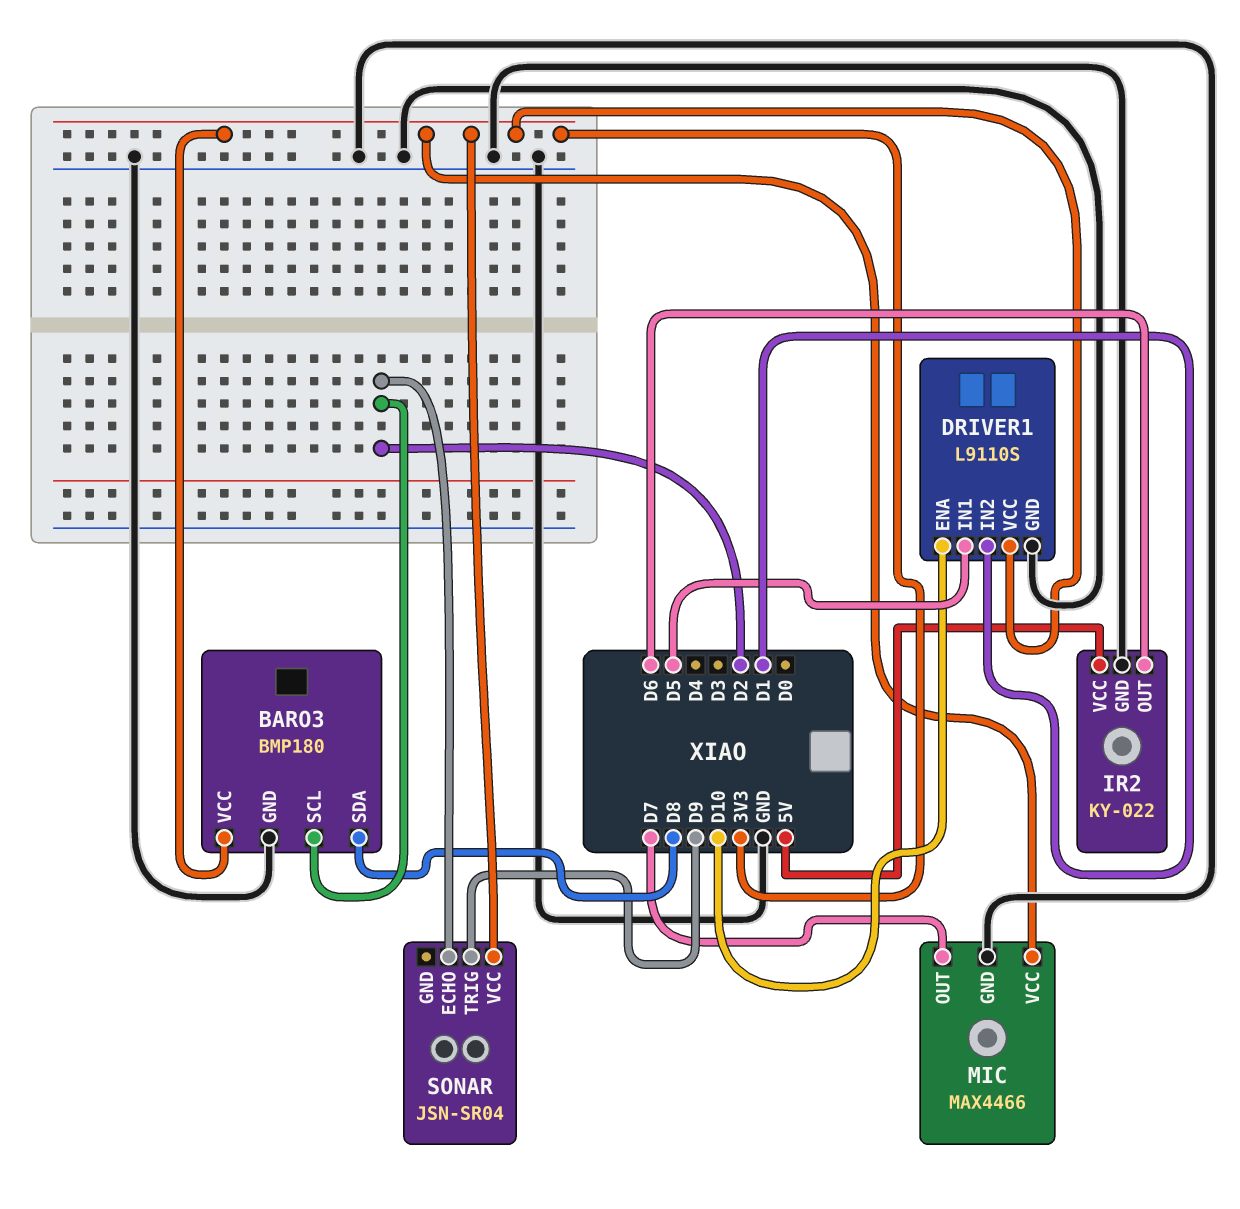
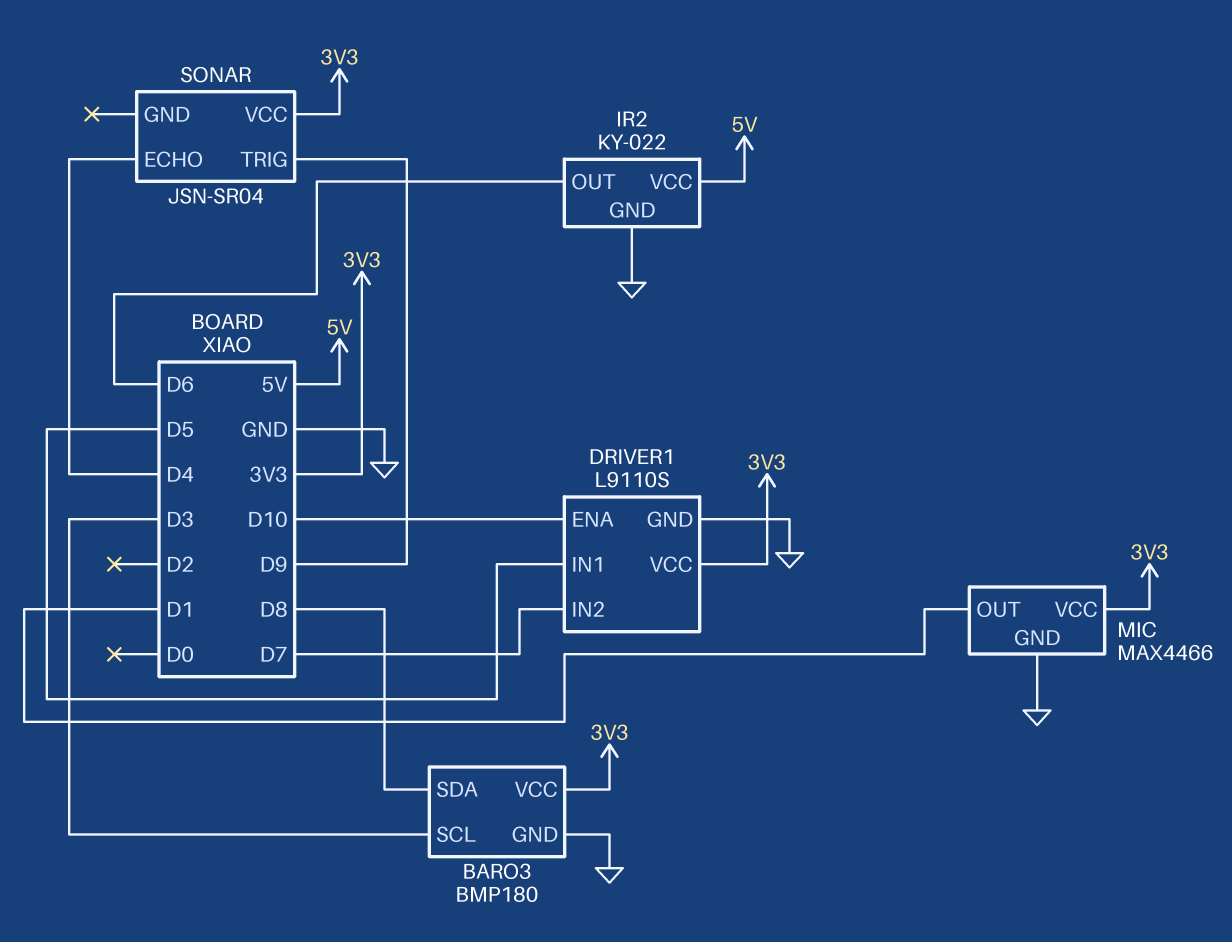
BARO3 pin SCL: D2 -> D3
DRIVER1 pin IN2: D1 -> D7
MIC pin OUT: D7 -> D1
SONAR pin ECHO: D2 -> D4

